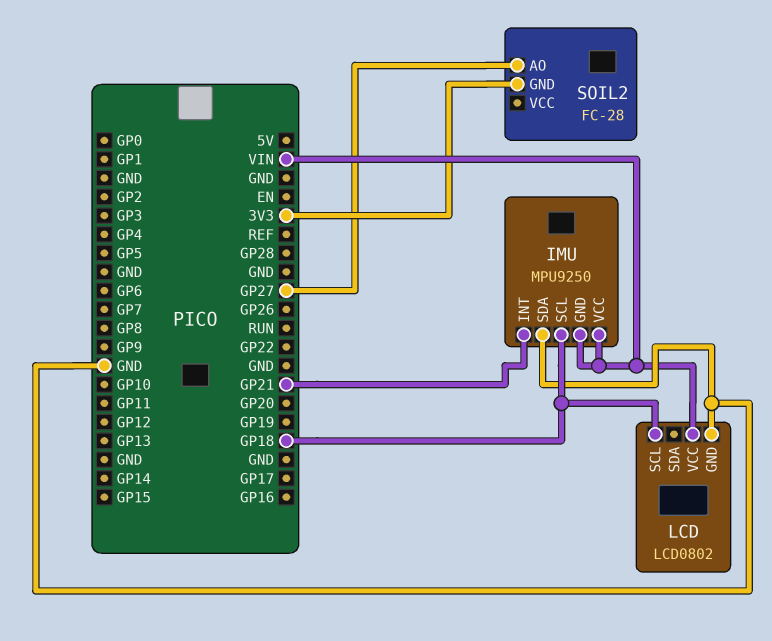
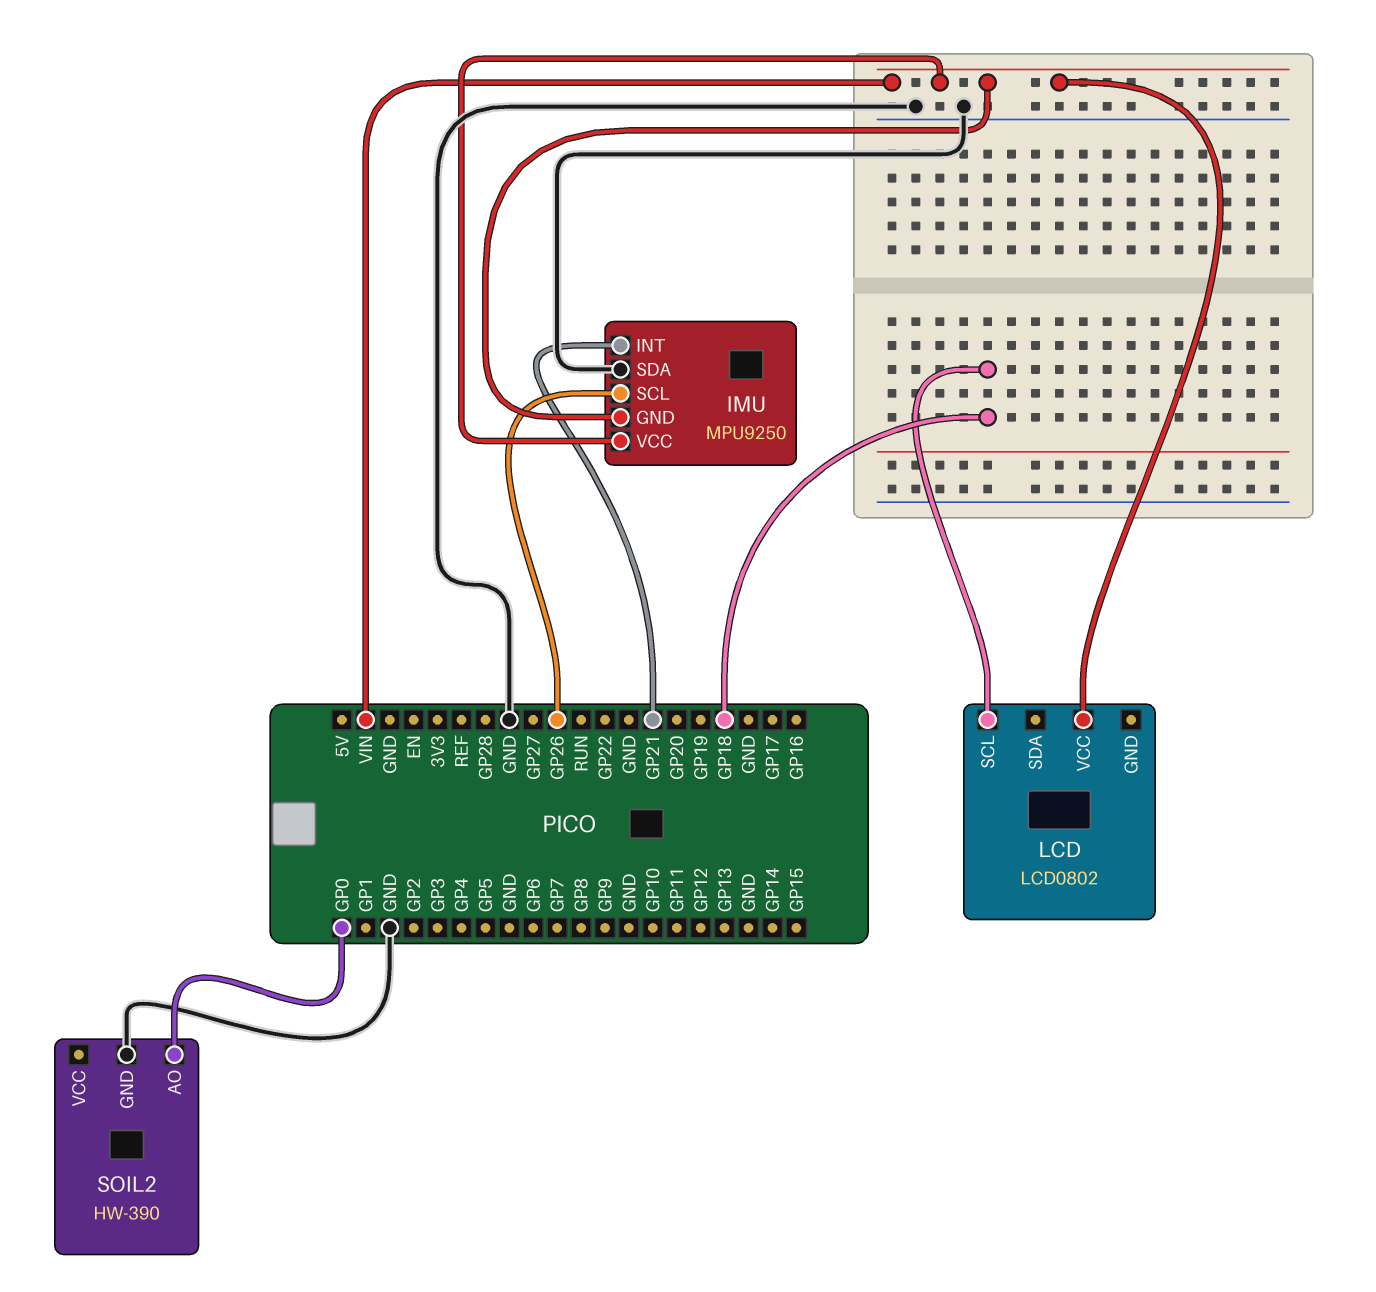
IMU pin SCL: GP18 -> GP26
LCD pin GND: GND -> none
SOIL2: FC-28 -> HW-390
SOIL2 pin AO: GP27 -> GP0
SOIL2 pin GND: 3V3 -> GND

